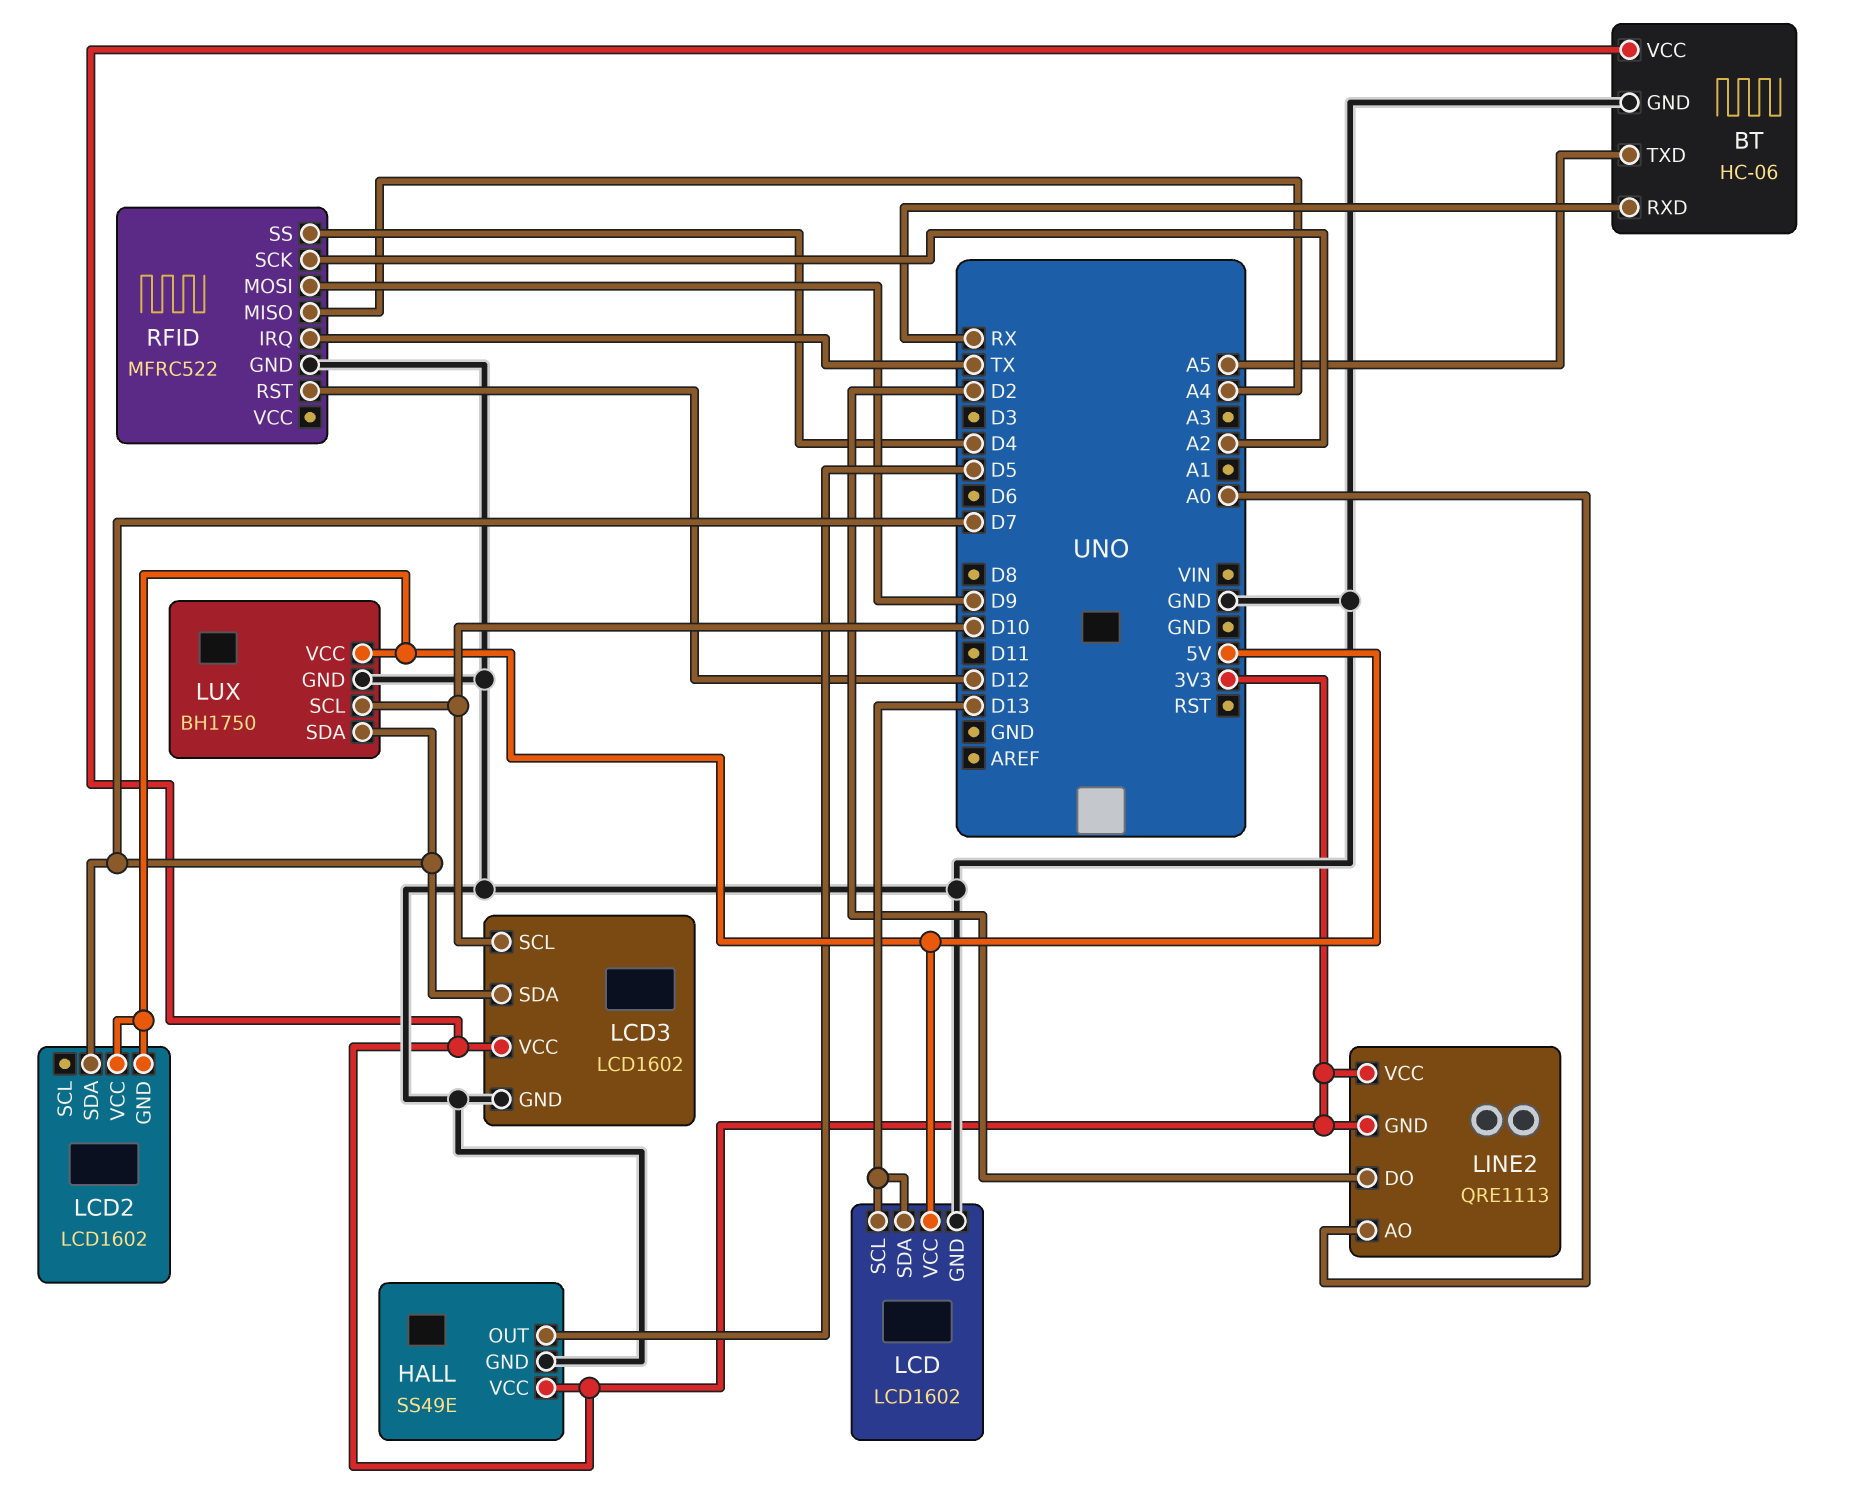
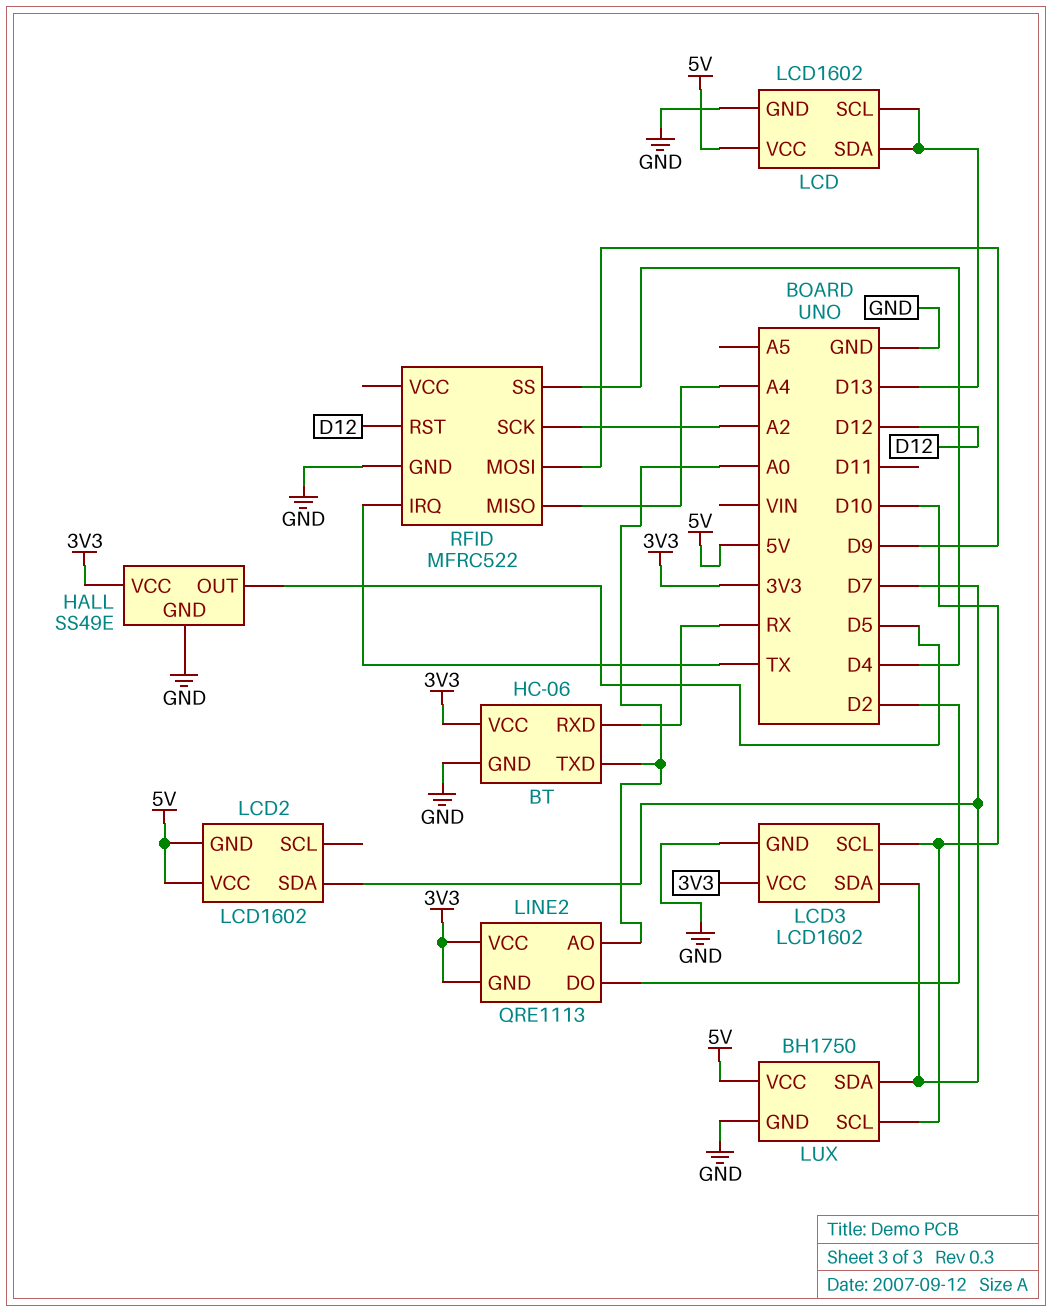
BT pin TXD: A5 -> A0

